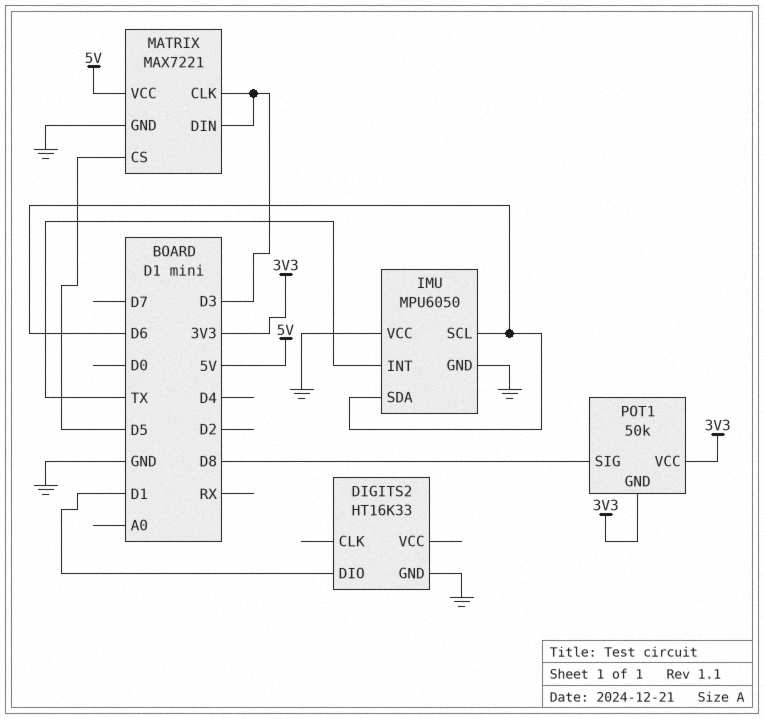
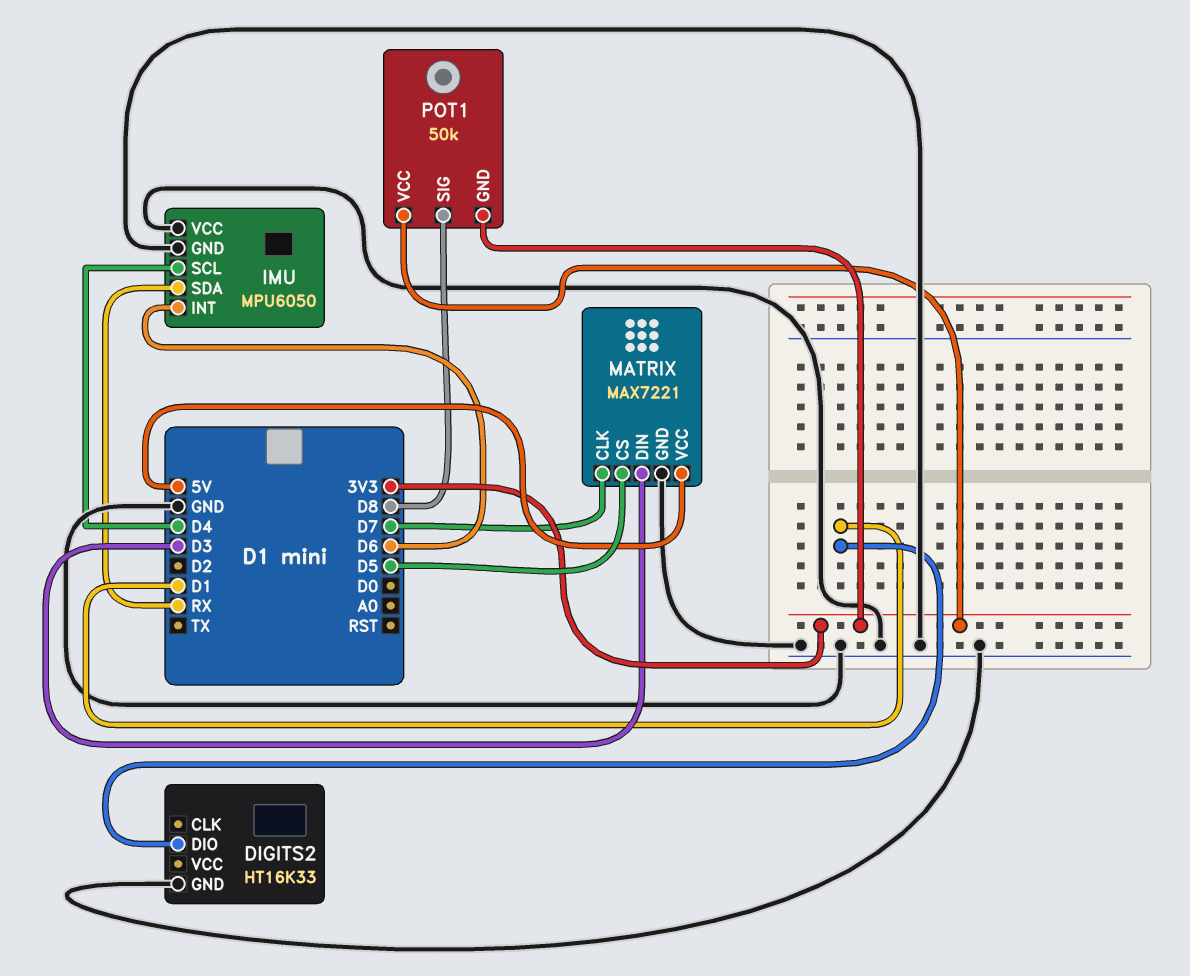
IMU pin INT: TX -> D6
IMU pin SCL: D6 -> D4
IMU pin SDA: D6 -> RX
MATRIX pin CLK: D3 -> D7

